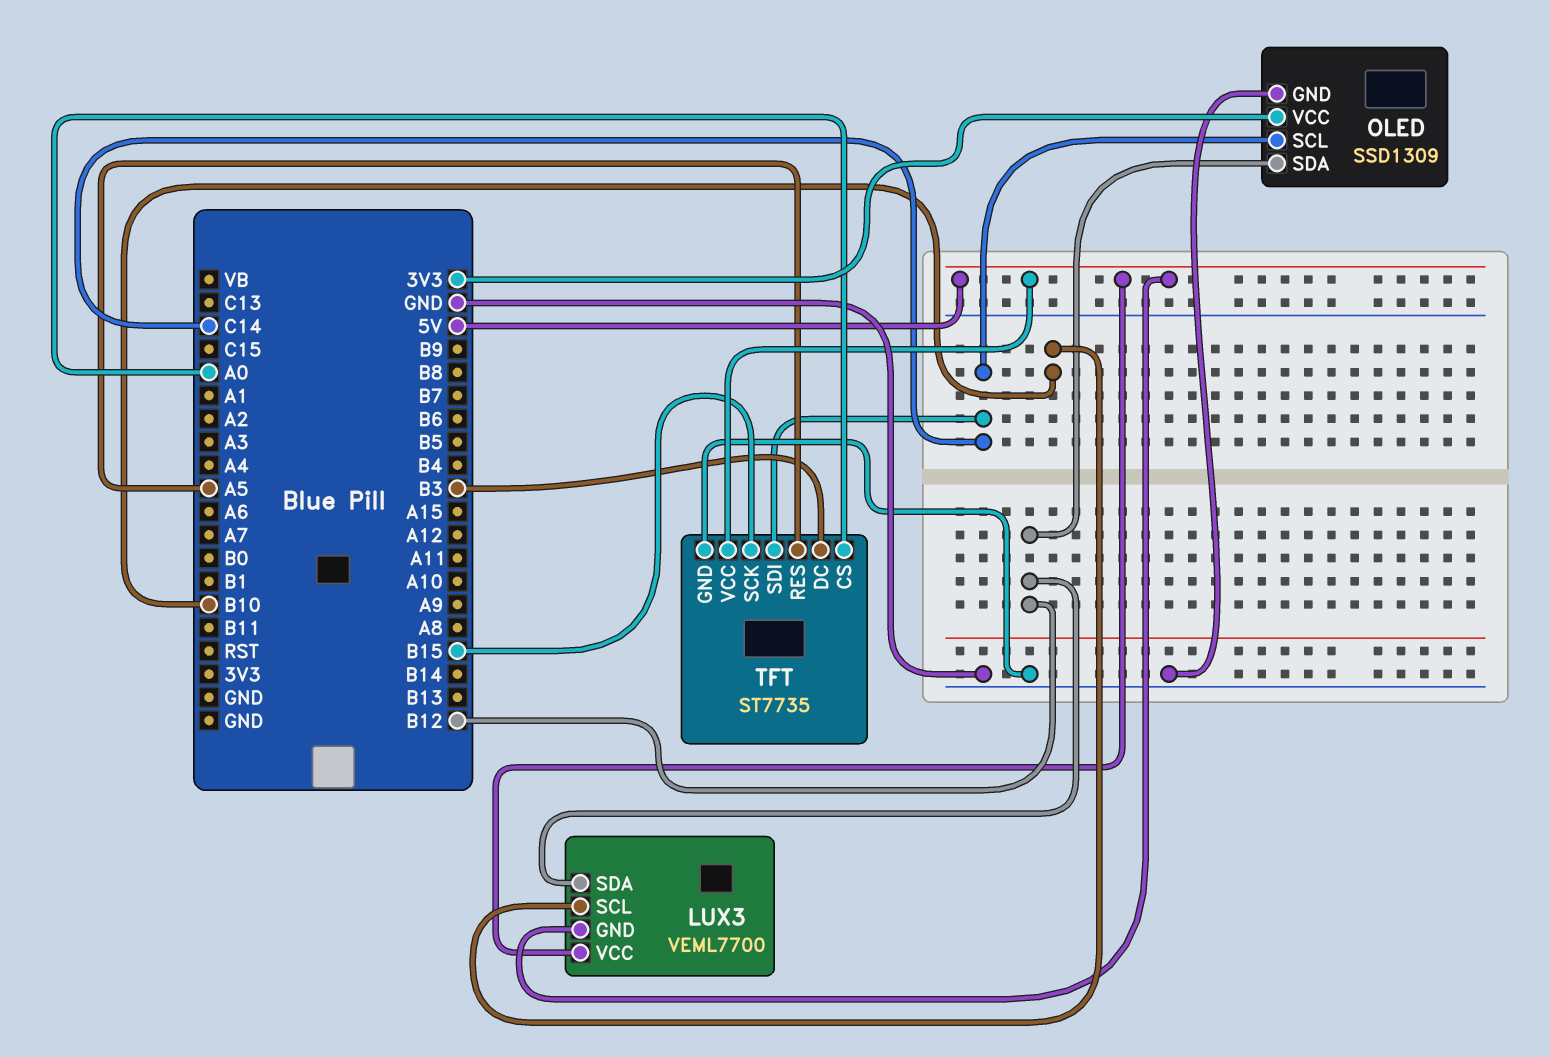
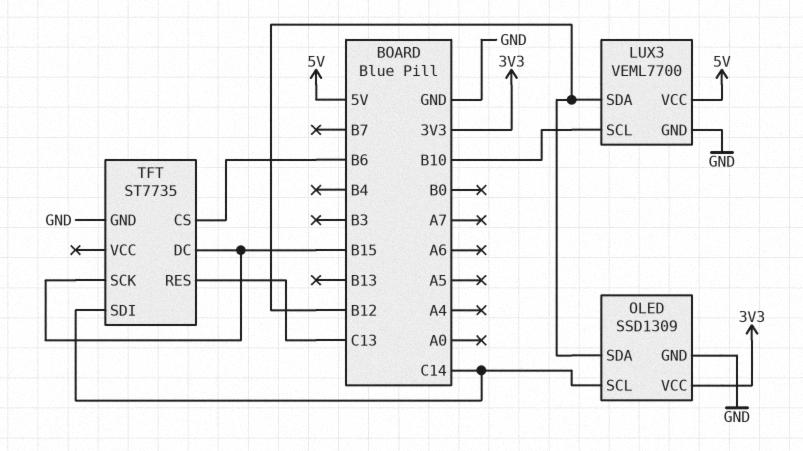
LUX3 pin GND: 5V -> GND
TFT pin CS: A0 -> B6
TFT pin DC: B3 -> B15
TFT pin RES: A5 -> C13
TFT pin VCC: 5V -> none

